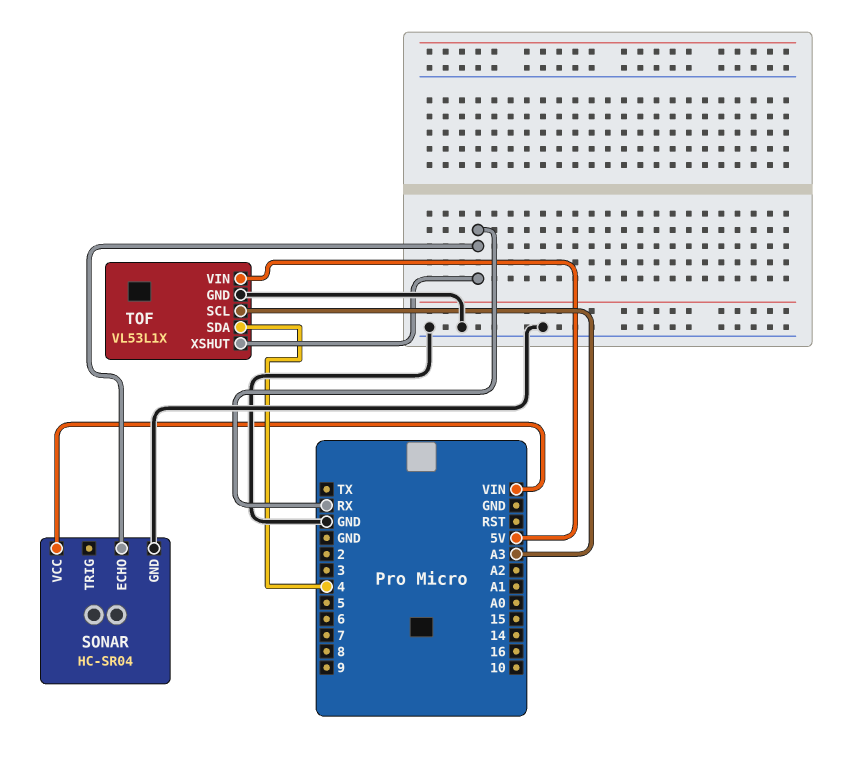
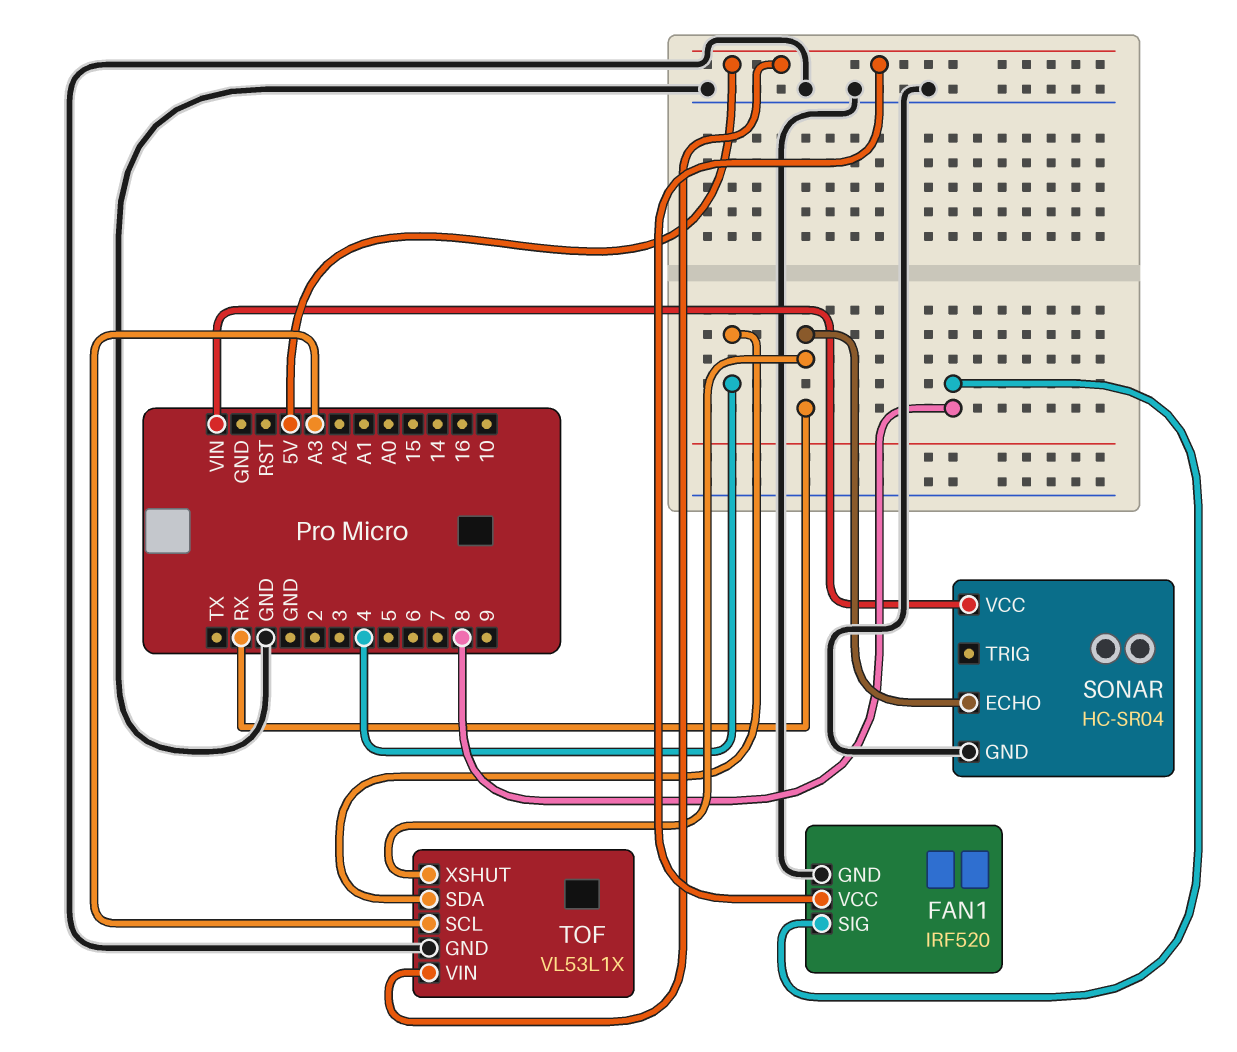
FAN1: none -> IRF520
FAN1 pin GND: none -> GND
FAN1 pin SIG: none -> 8
FAN1 pin VCC: none -> 5V

